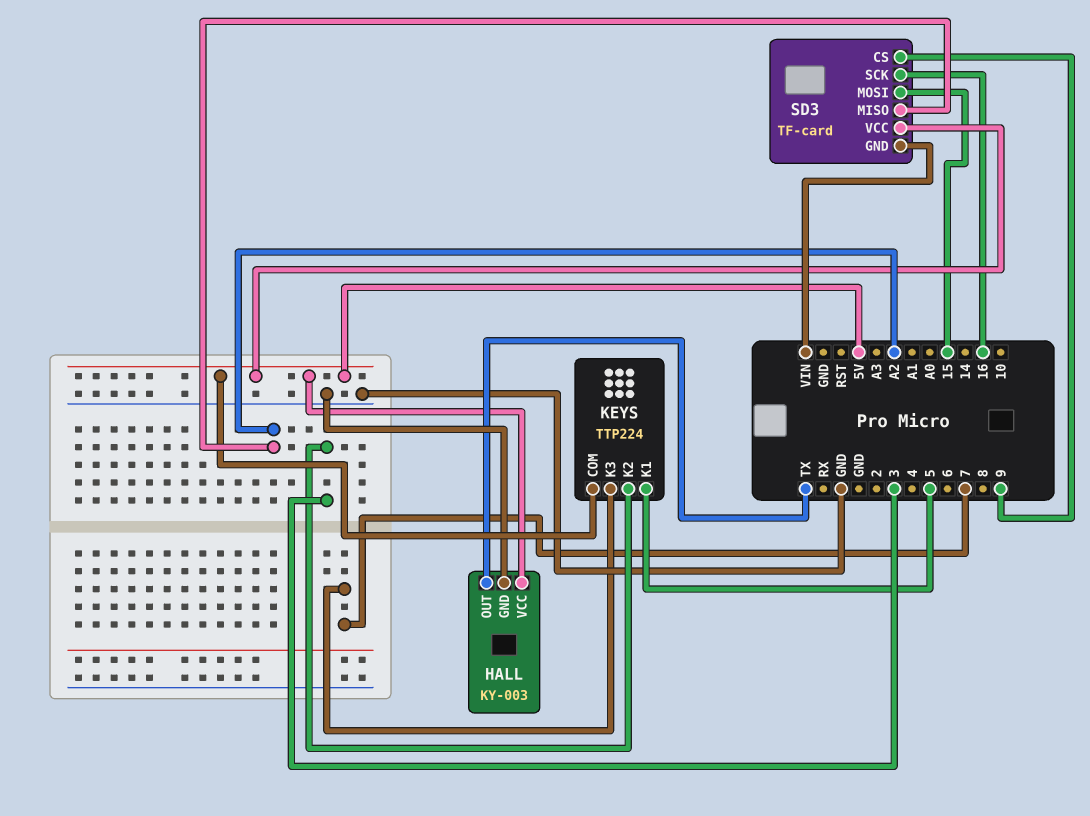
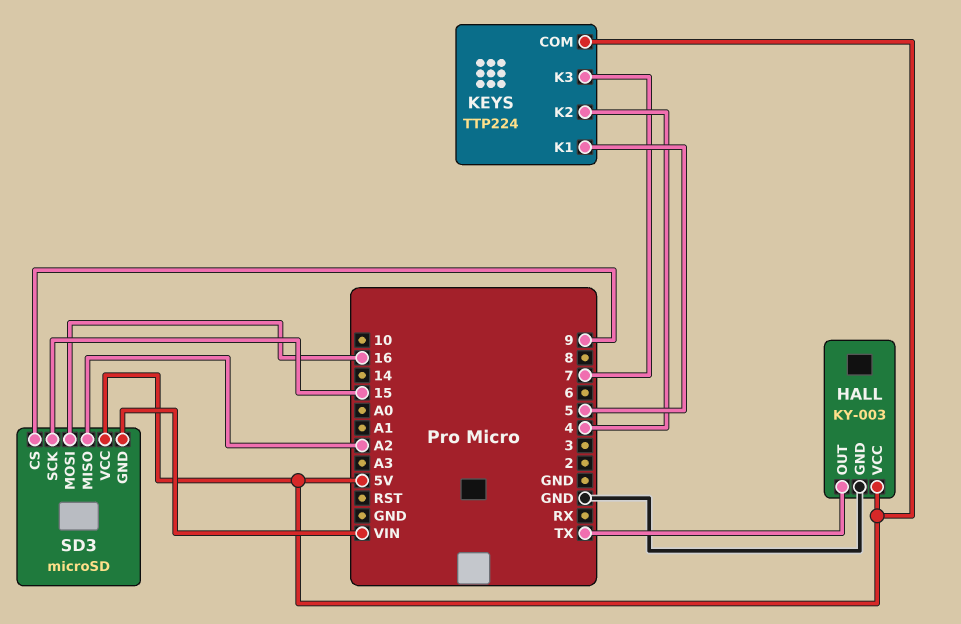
KEYS pin K2: 3 -> 4
SD3: TF-card -> microSD
SD3 pin MOSI: 15 -> 16
SD3 pin SCK: 16 -> 15

